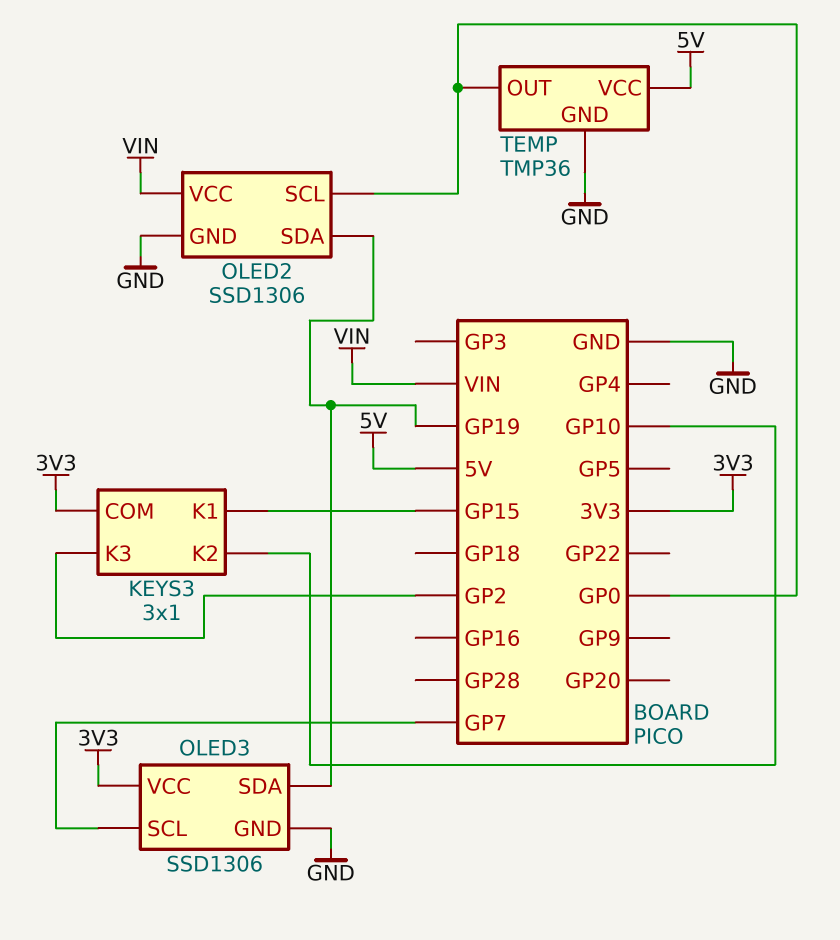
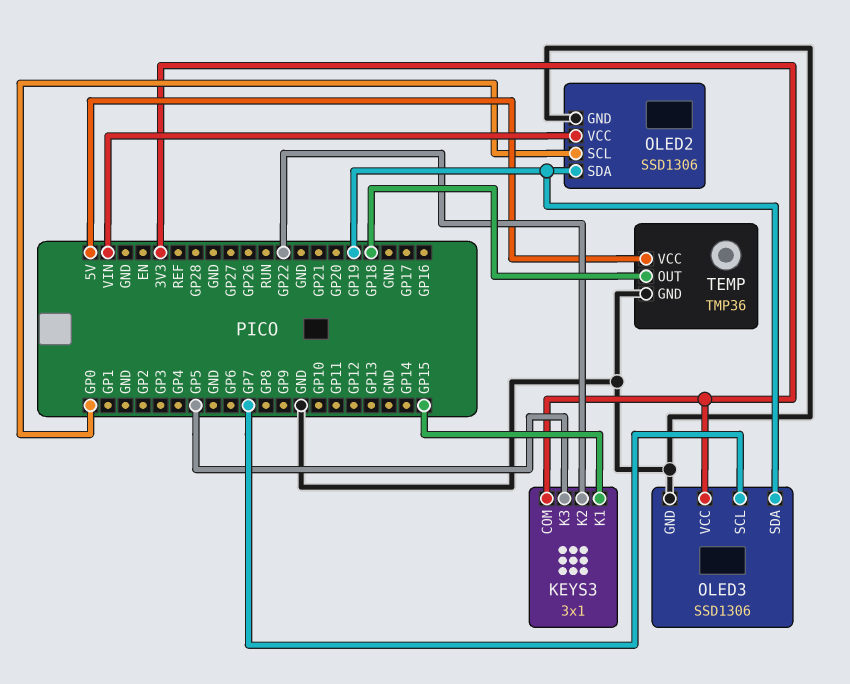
KEYS3 pin K2: GP10 -> GP22
KEYS3 pin K3: GP2 -> GP5
TEMP pin OUT: GP0 -> GP18

